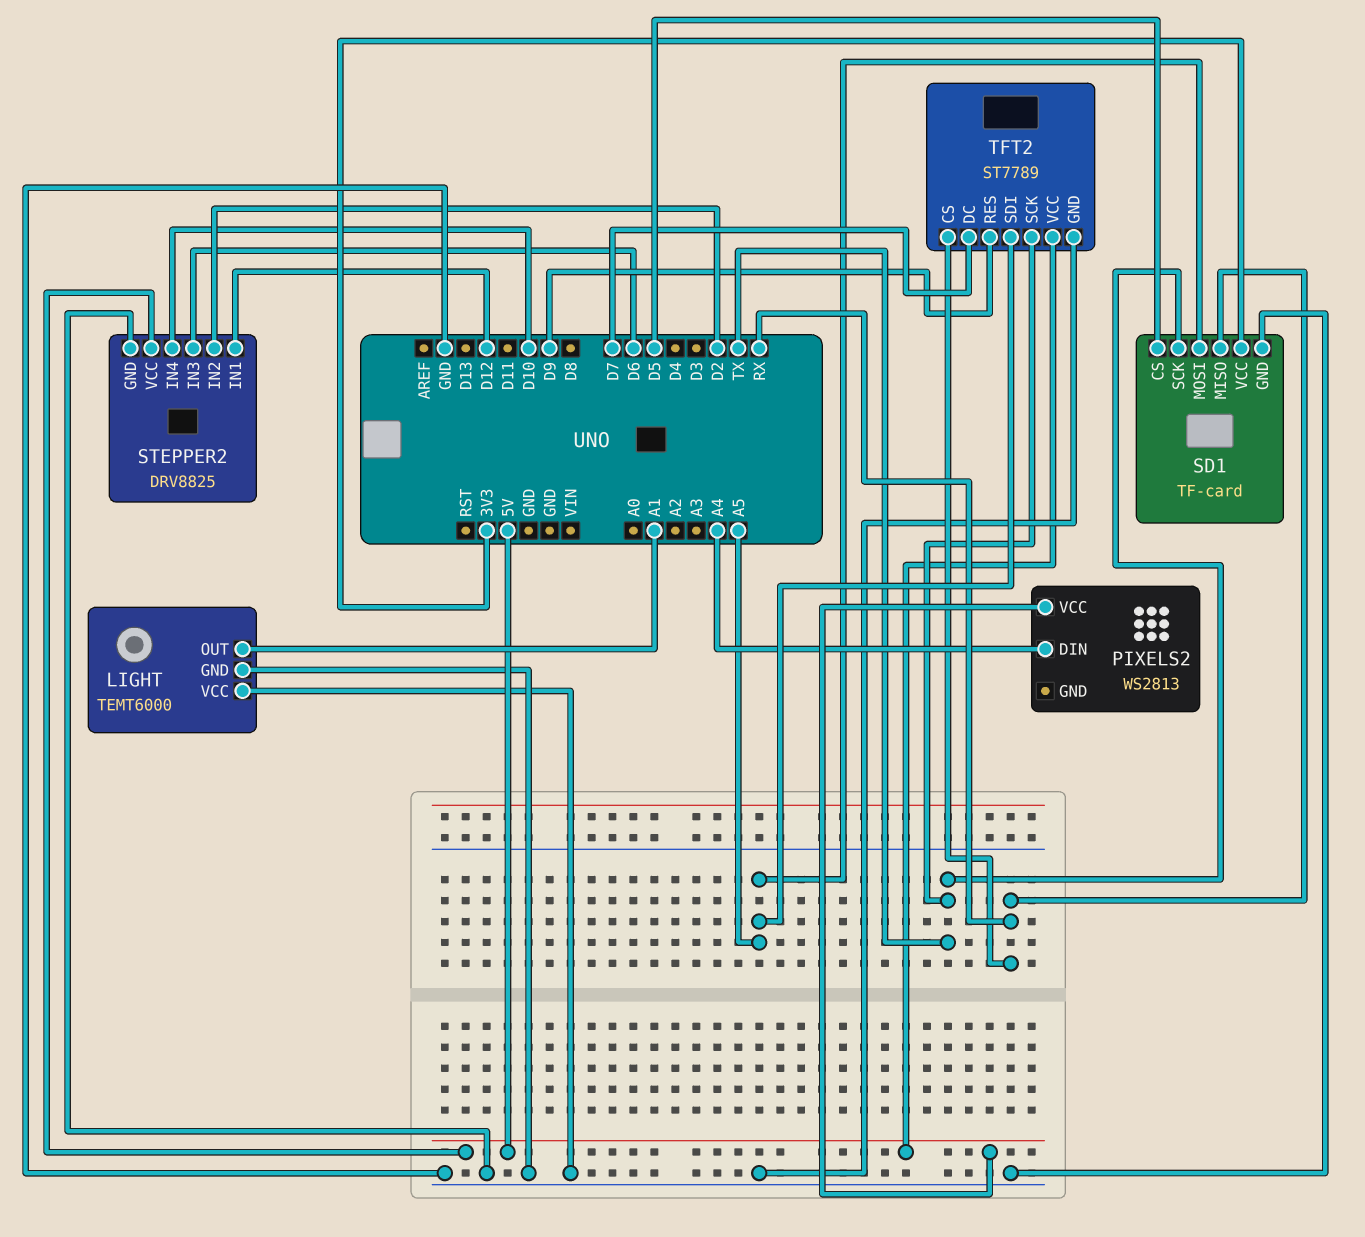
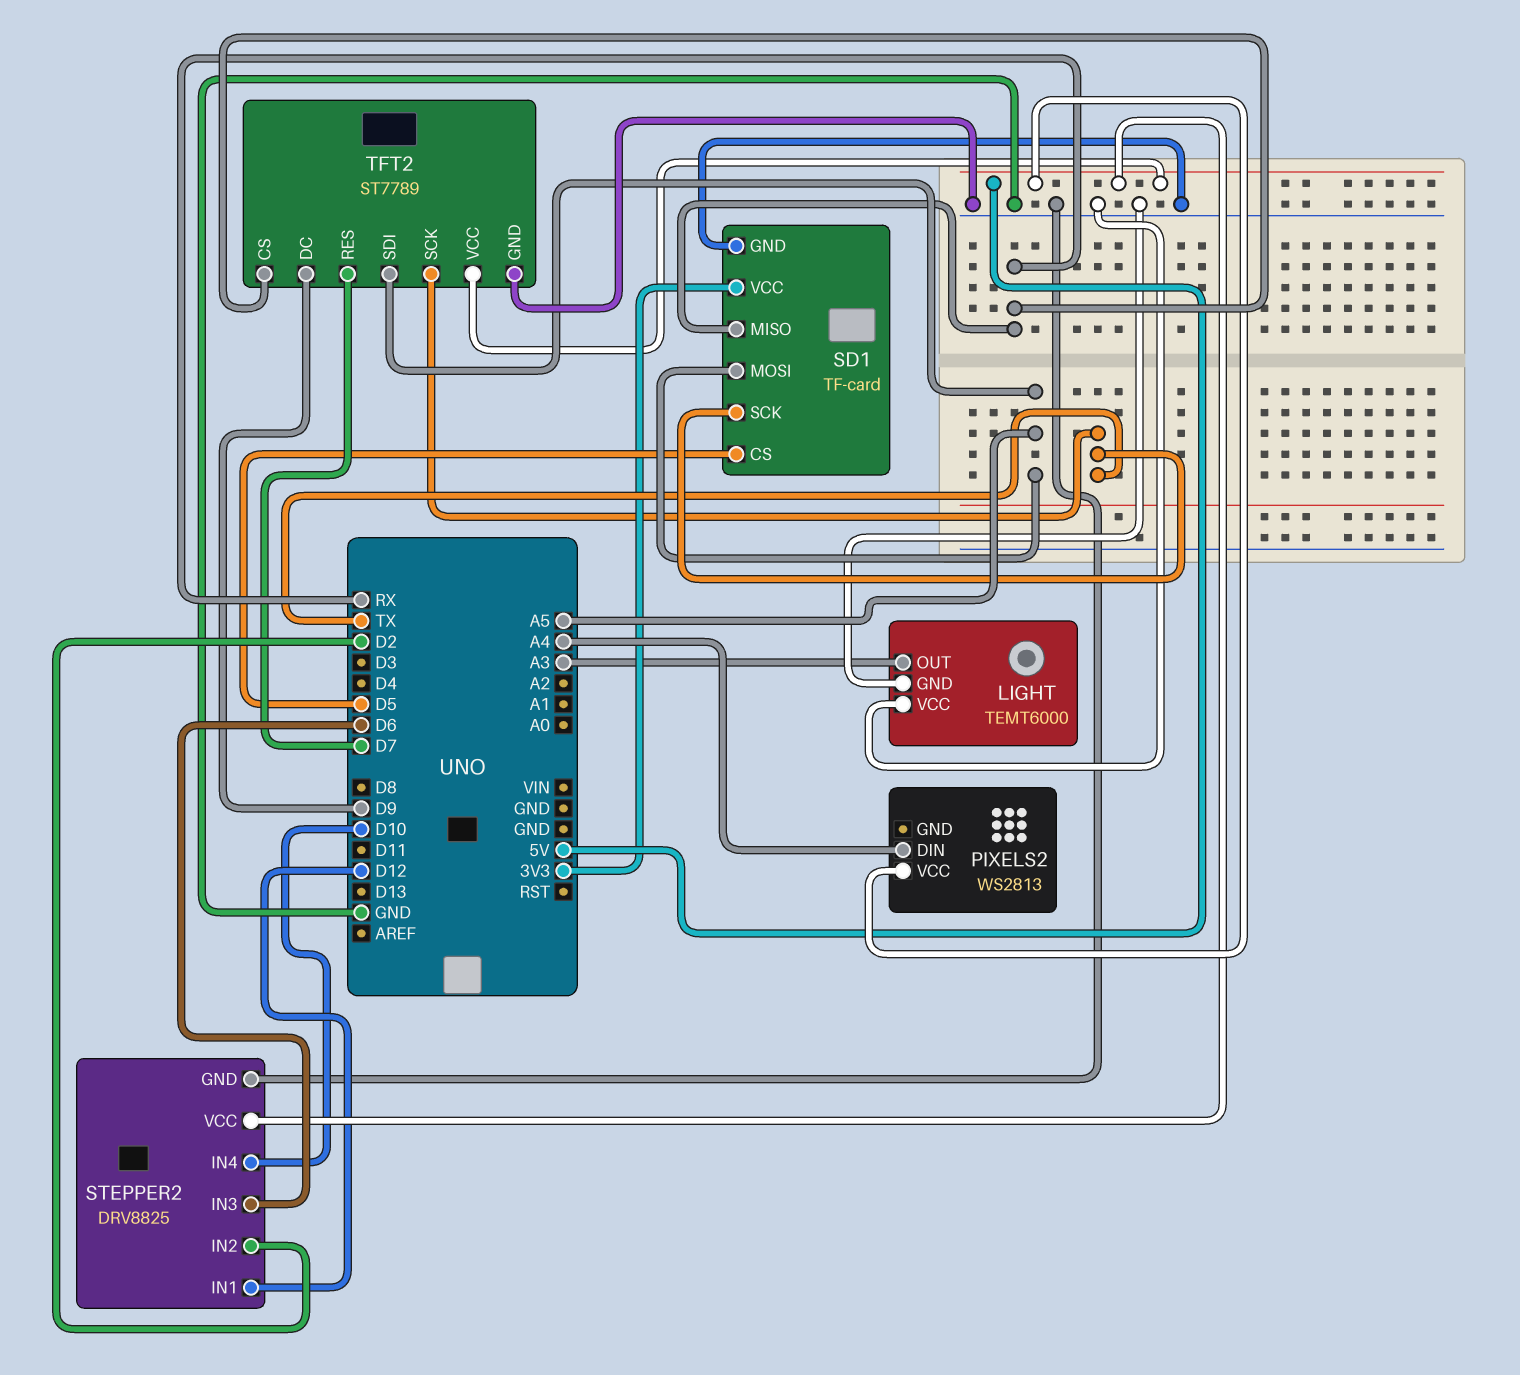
LIGHT pin OUT: A1 -> A3
TFT2 pin DC: D7 -> D9
TFT2 pin RES: D9 -> D7

